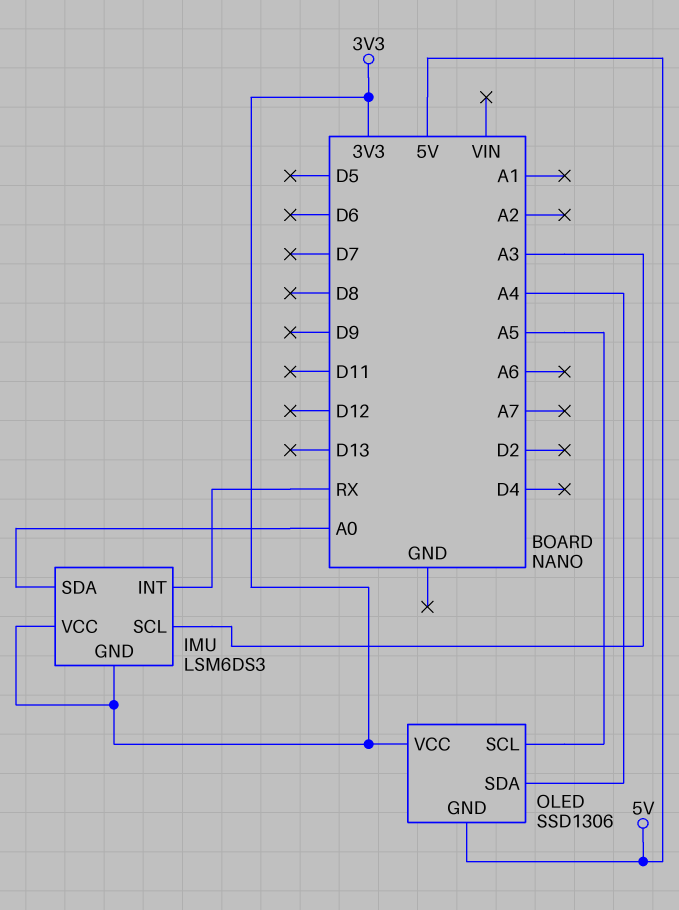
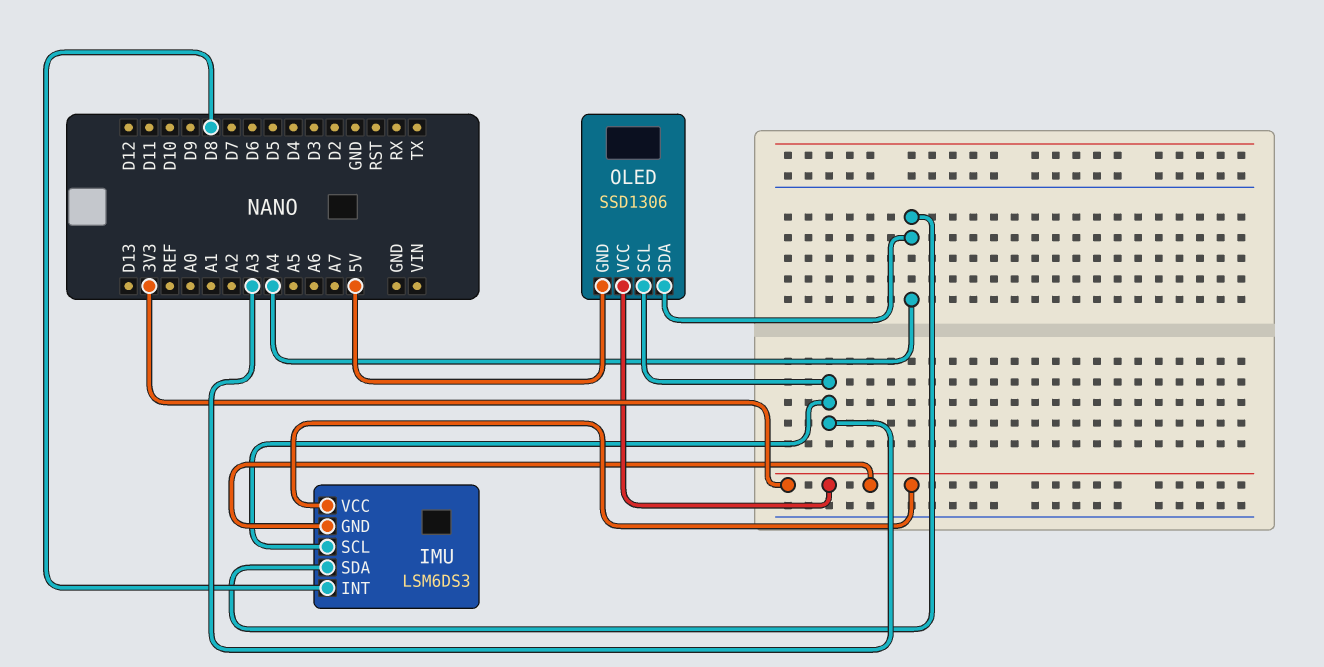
IMU pin INT: RX -> D8
IMU pin SDA: A0 -> A4
OLED pin SCL: A5 -> A3

